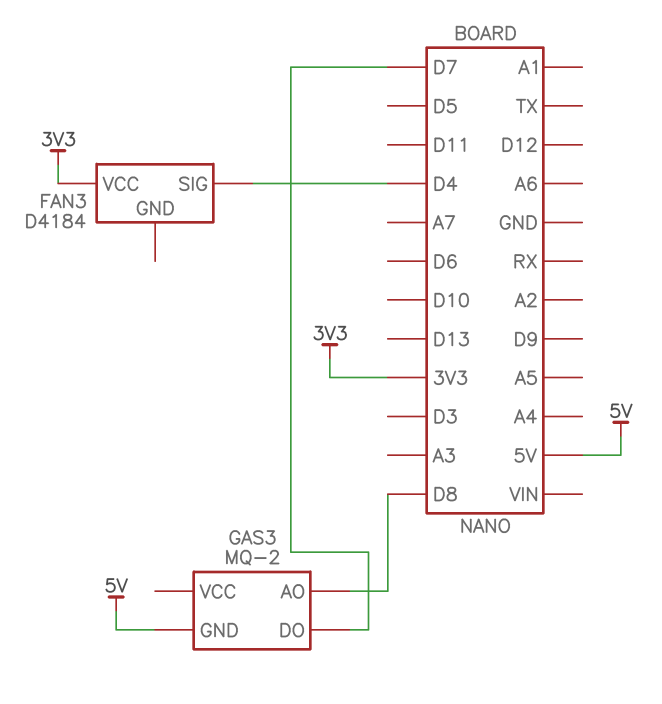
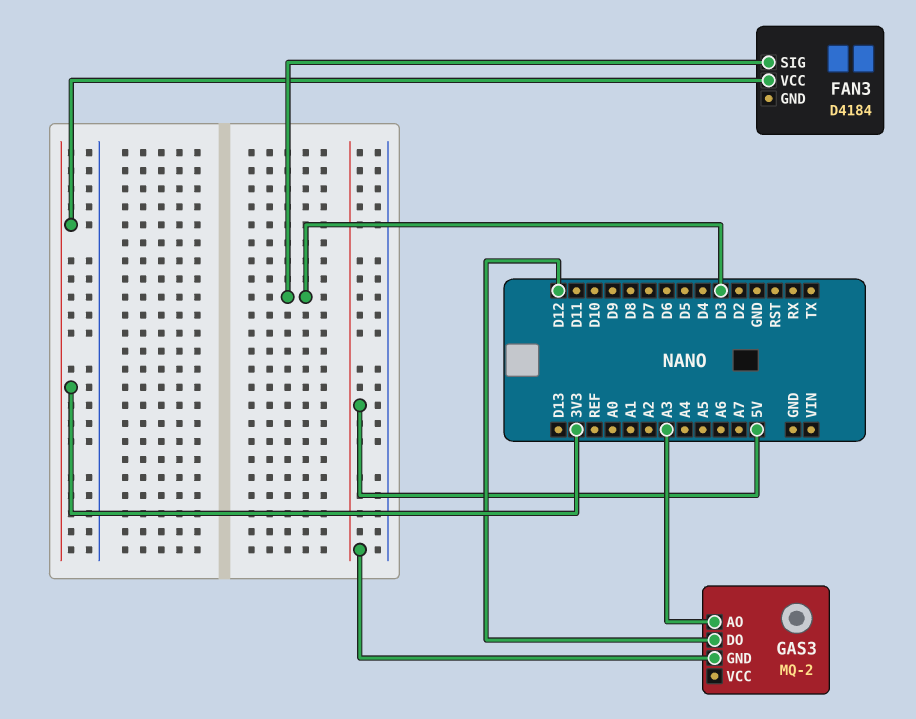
FAN3 pin SIG: D4 -> D3
GAS3 pin AO: D8 -> A3
GAS3 pin DO: D7 -> D12

